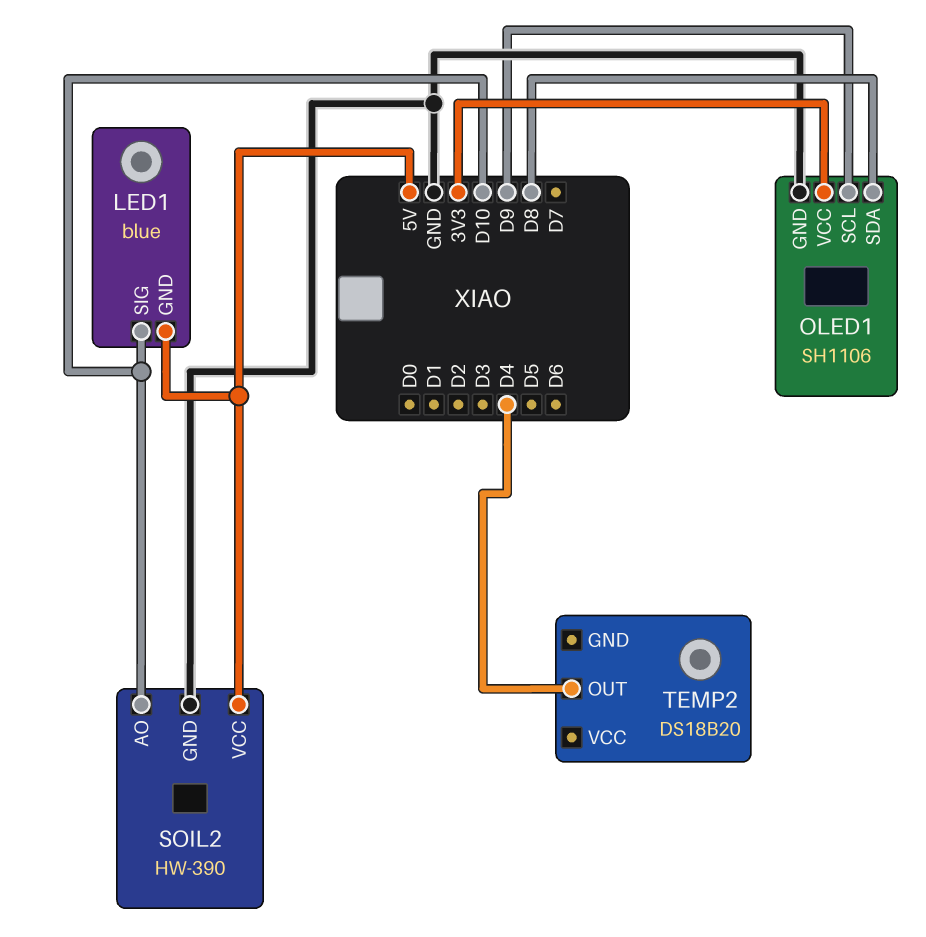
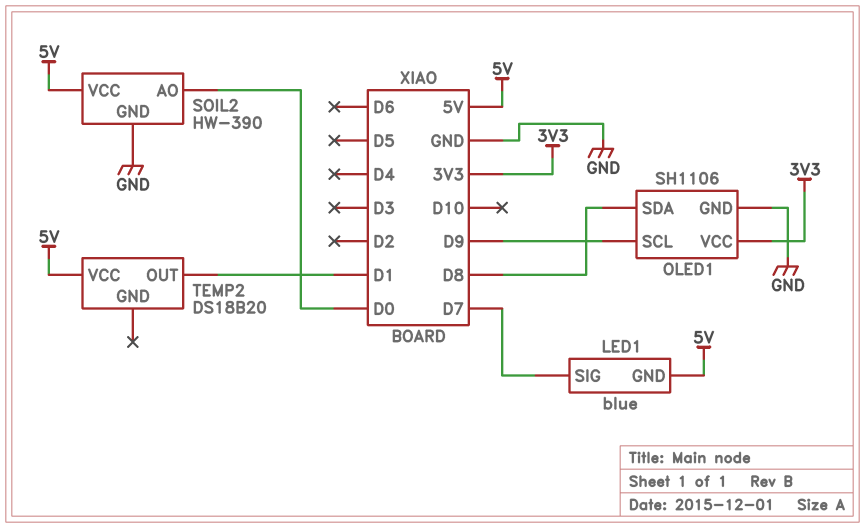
LED1 pin SIG: D10 -> D7
SOIL2 pin AO: D10 -> D0
TEMP2 pin OUT: D4 -> D1
TEMP2 pin VCC: none -> 5V

